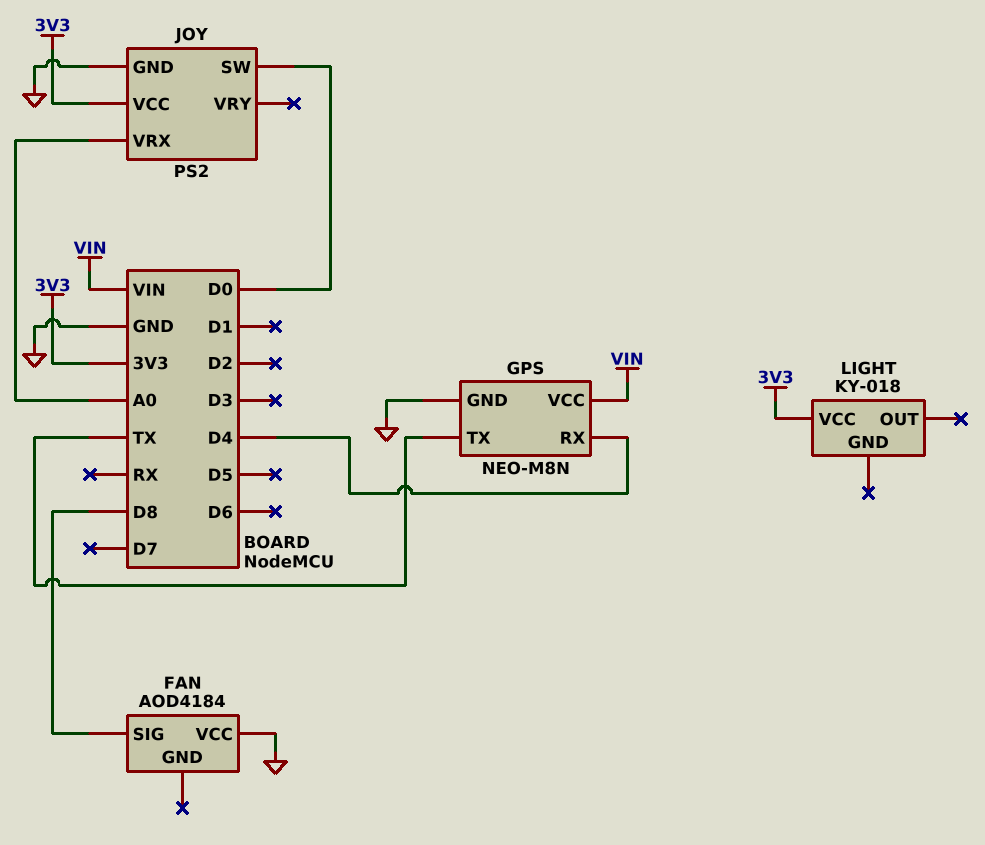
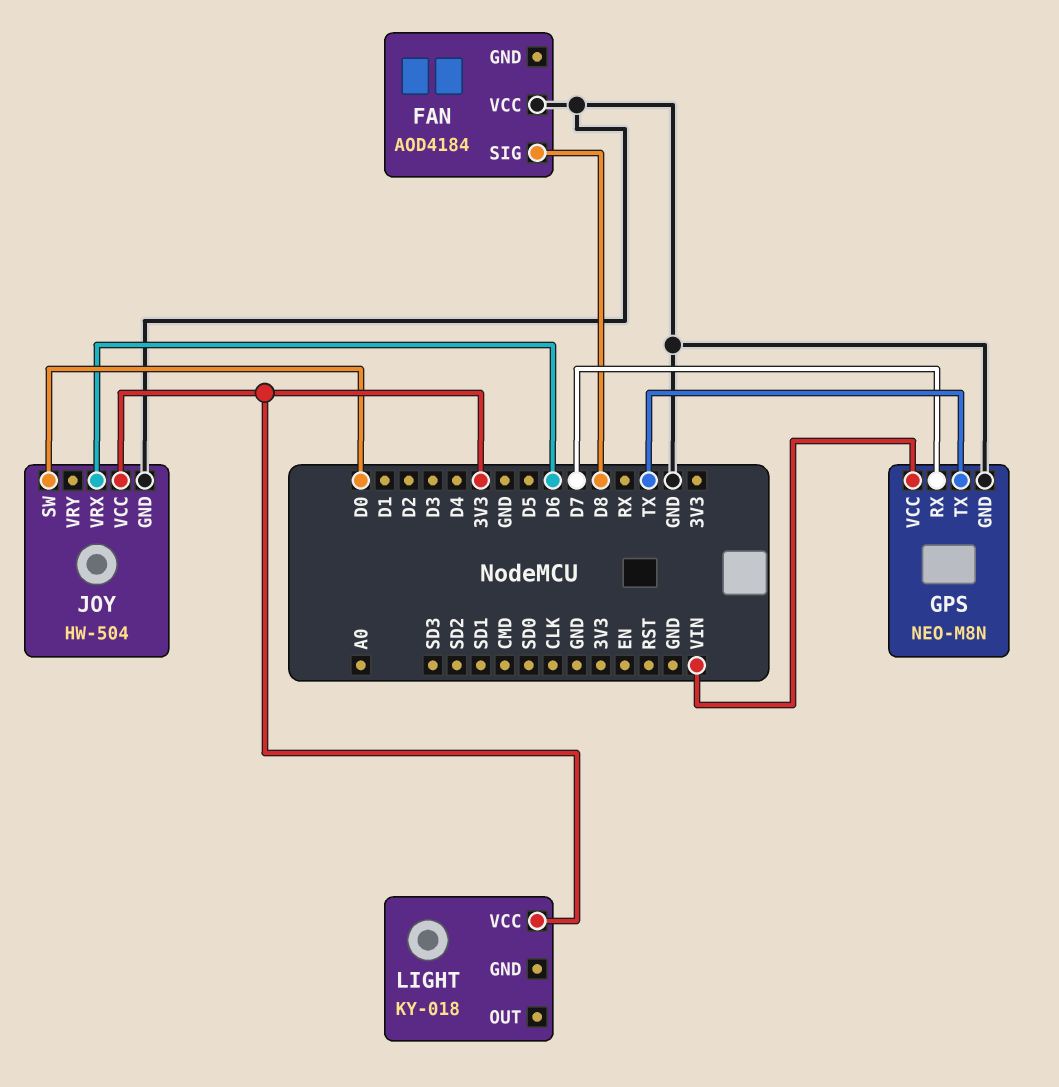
GPS pin RX: D4 -> D7
JOY: PS2 -> HW-504
JOY pin VRX: A0 -> D6

